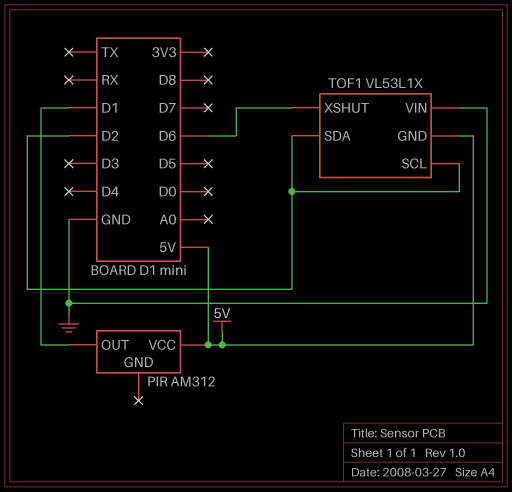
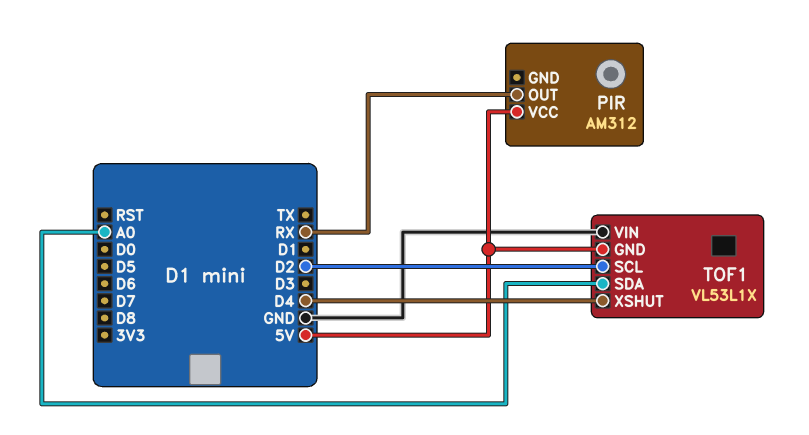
PIR pin OUT: D1 -> RX
TOF1 pin SDA: D2 -> A0
TOF1 pin XSHUT: D6 -> D4

